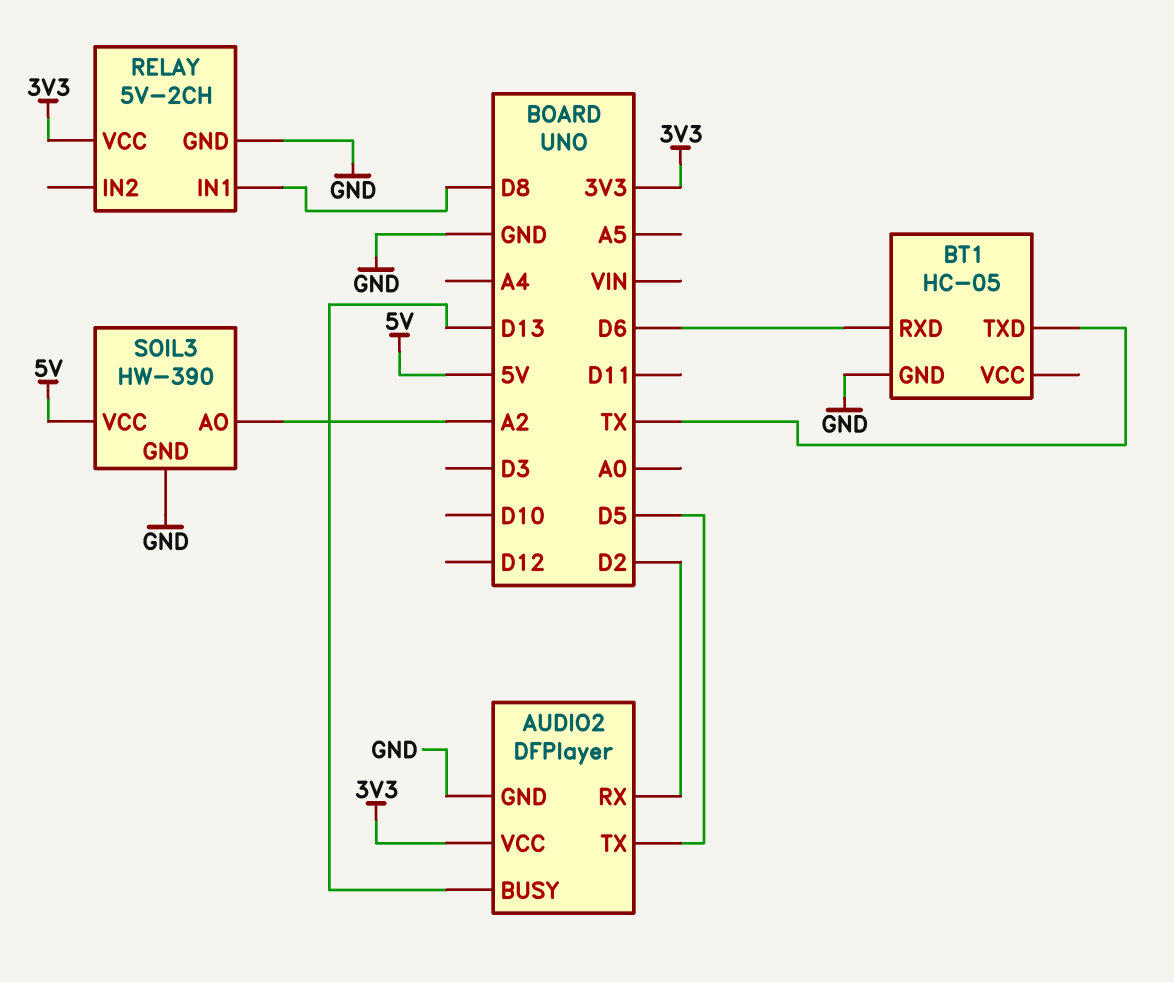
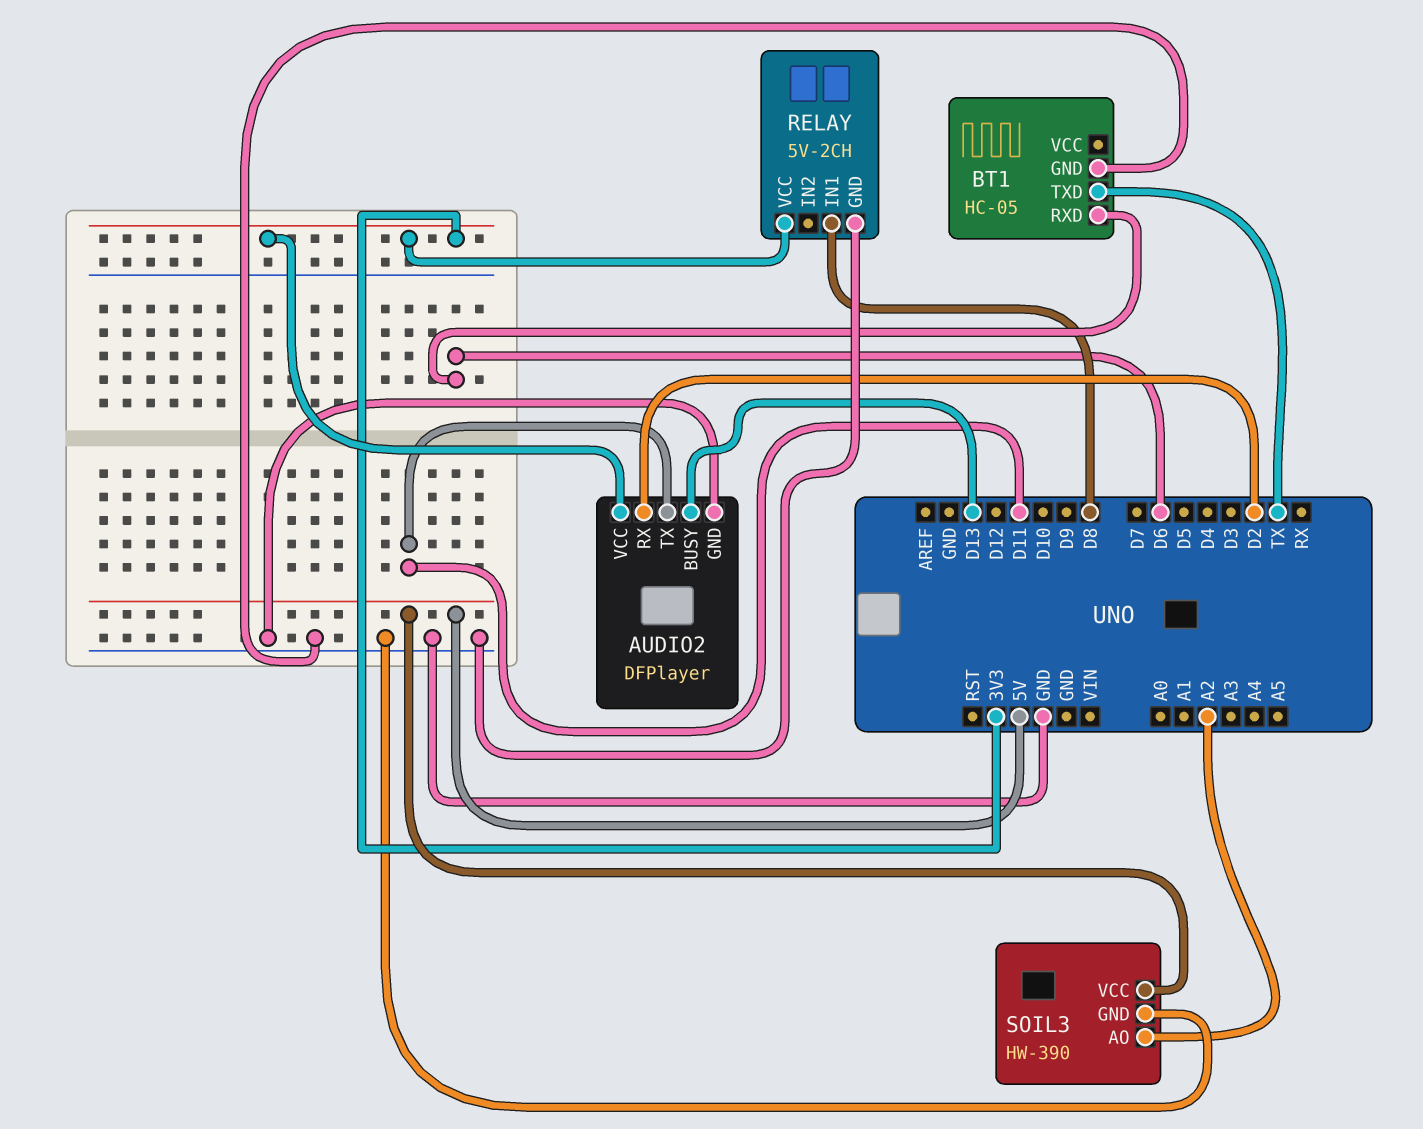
AUDIO2 pin TX: D5 -> D11

